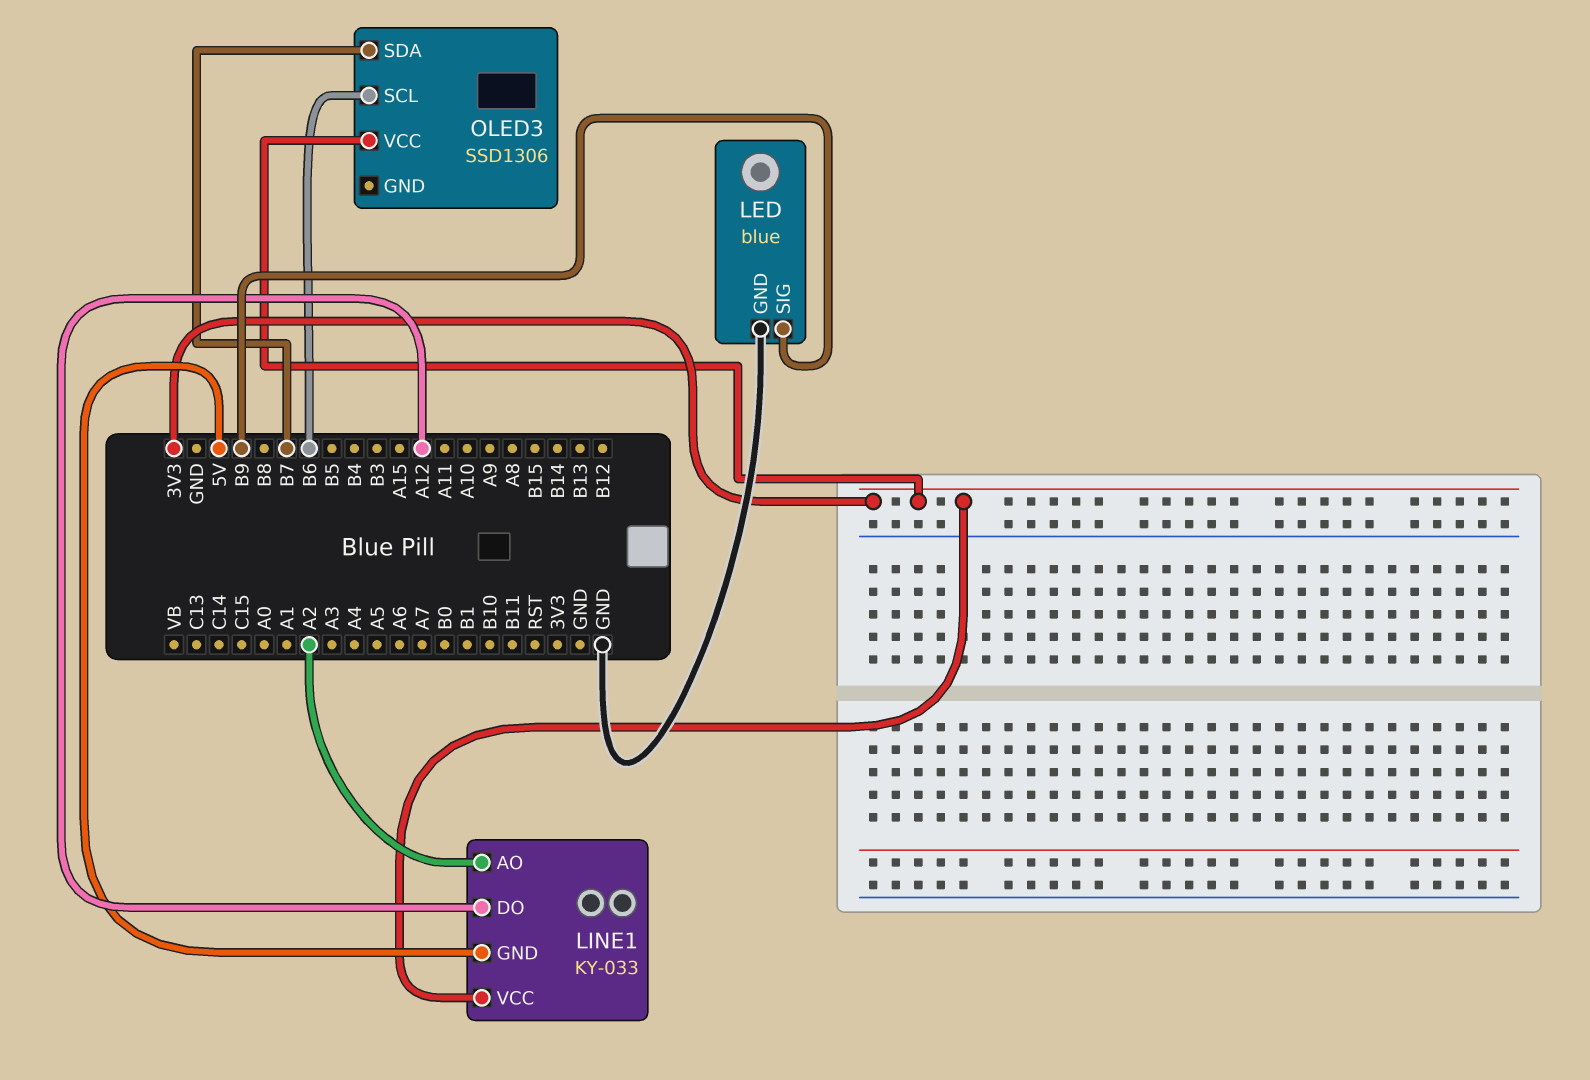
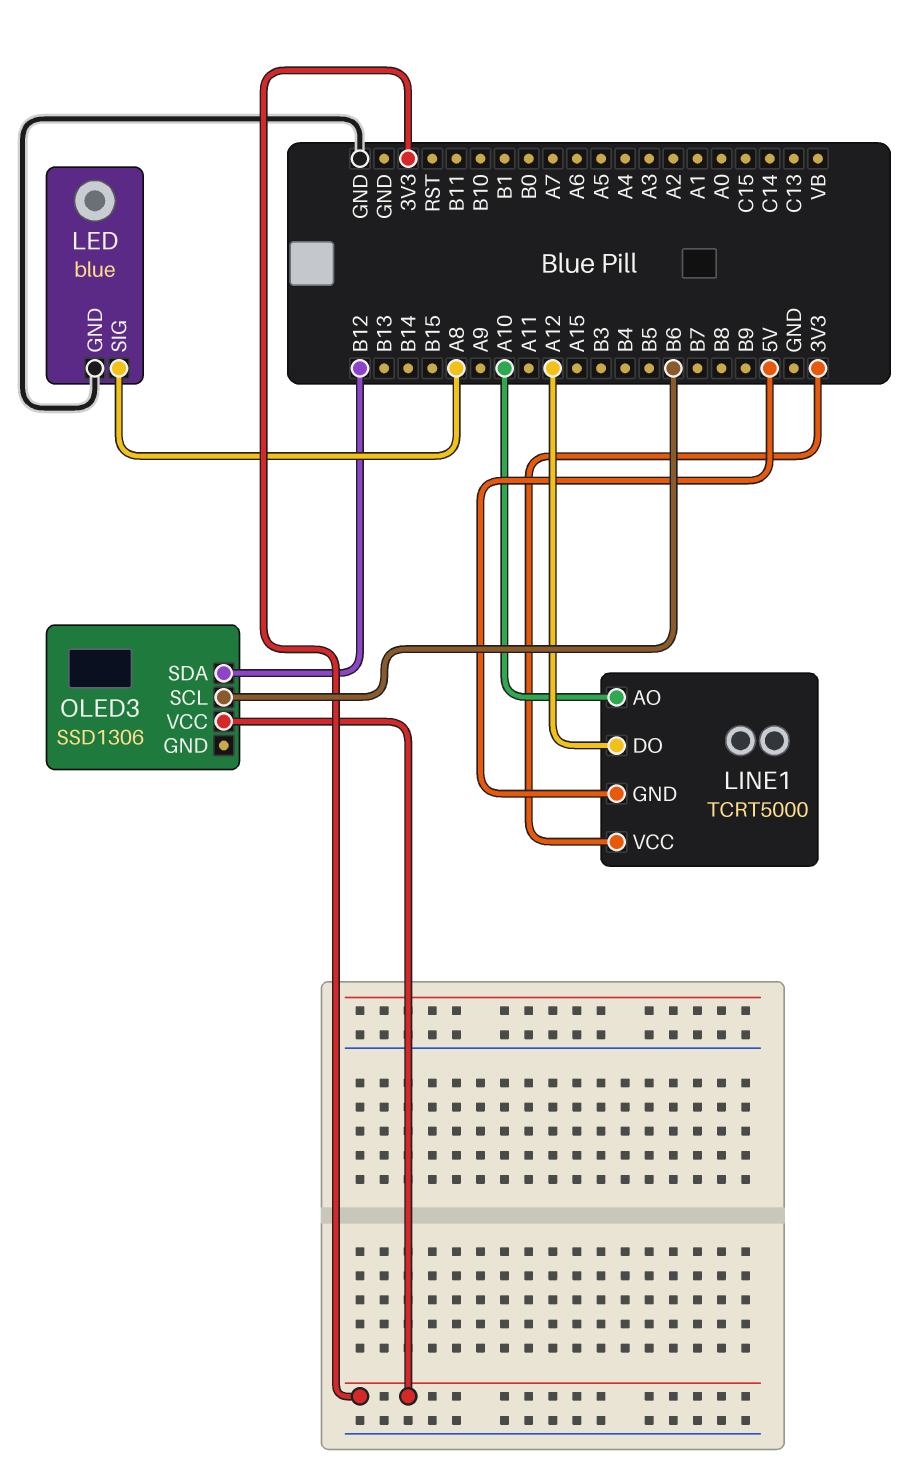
LED pin SIG: B9 -> A8
LINE1: KY-033 -> TCRT5000
LINE1 pin AO: A2 -> A10
OLED3 pin SDA: B7 -> B12

